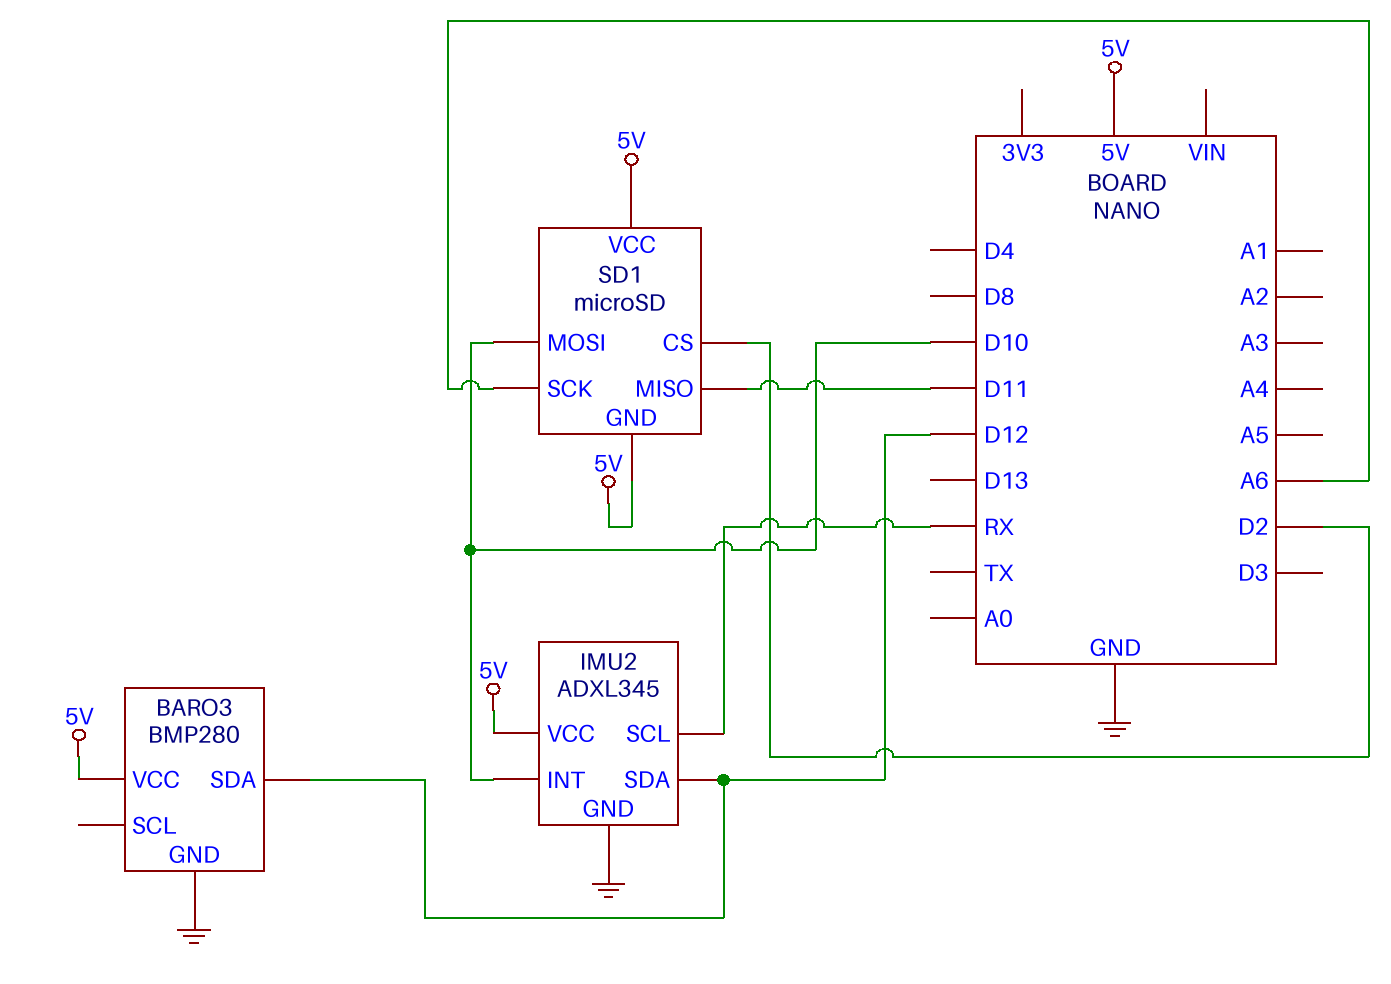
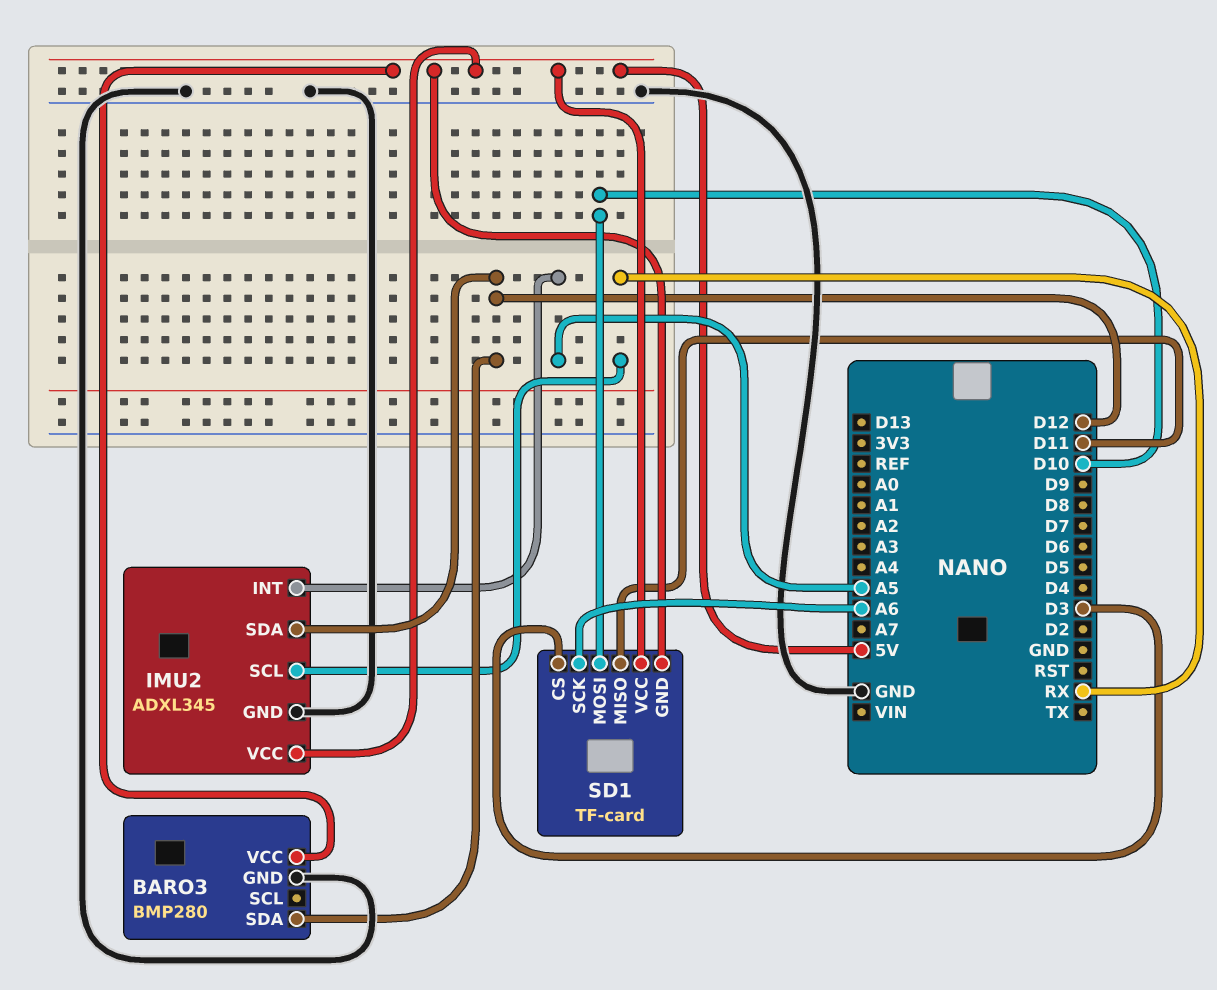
IMU2 pin INT: D10 -> A5
SD1: microSD -> TF-card
SD1 pin CS: D2 -> D3

